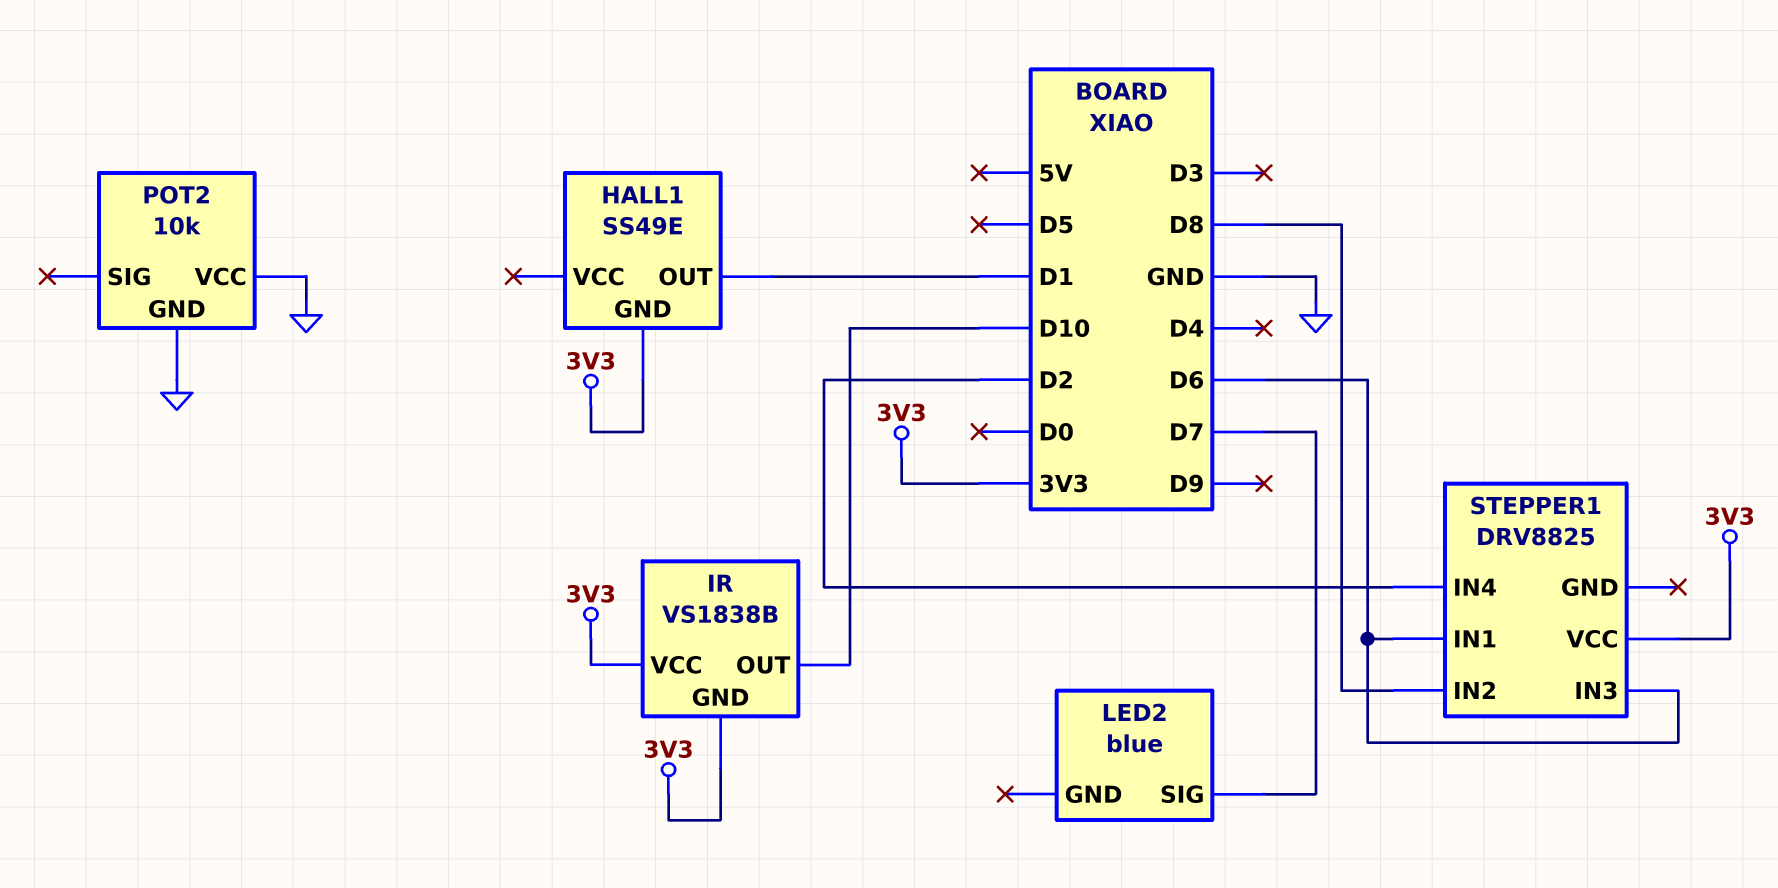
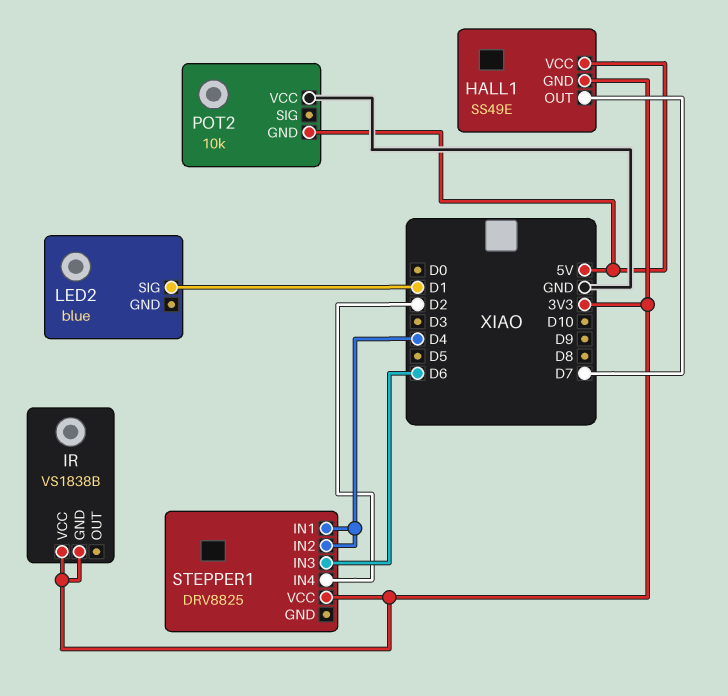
HALL1 pin OUT: D1 -> D7
HALL1 pin VCC: none -> 5V
IR pin OUT: D10 -> none
LED2 pin SIG: D7 -> D1
POT2 pin GND: GND -> 5V
STEPPER1 pin IN1: D6 -> D4
STEPPER1 pin IN2: D8 -> D4

